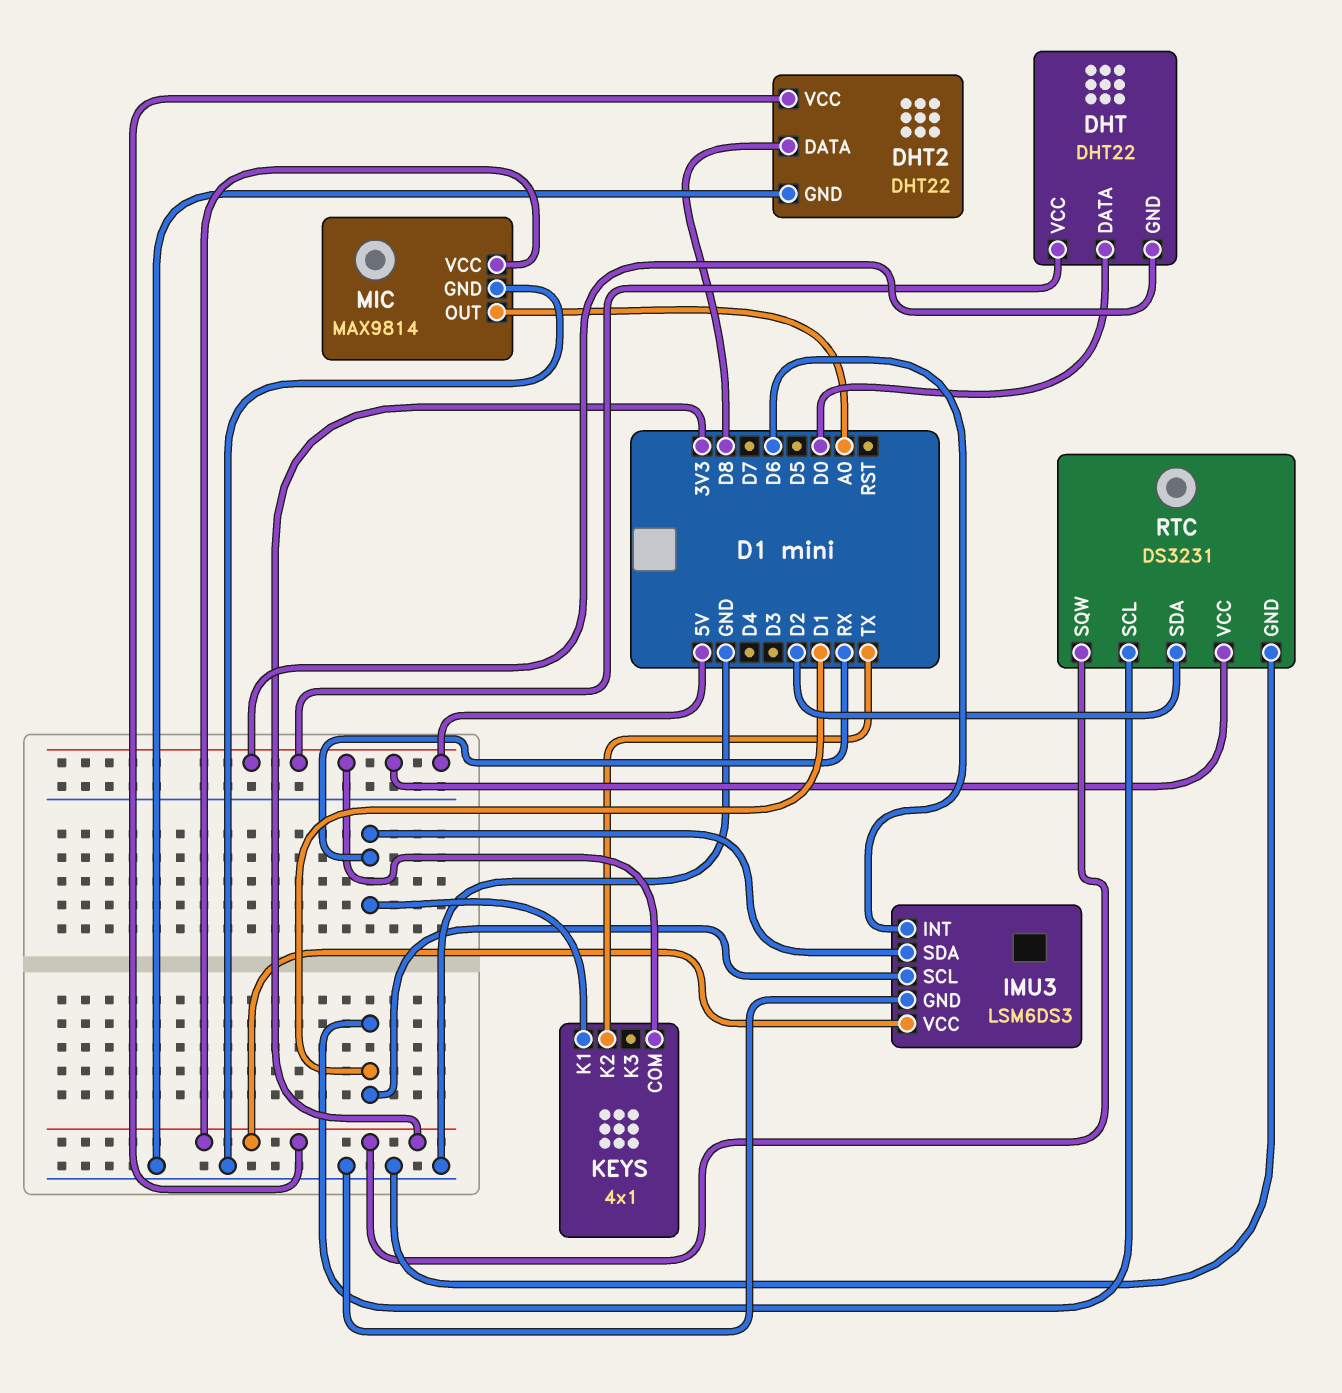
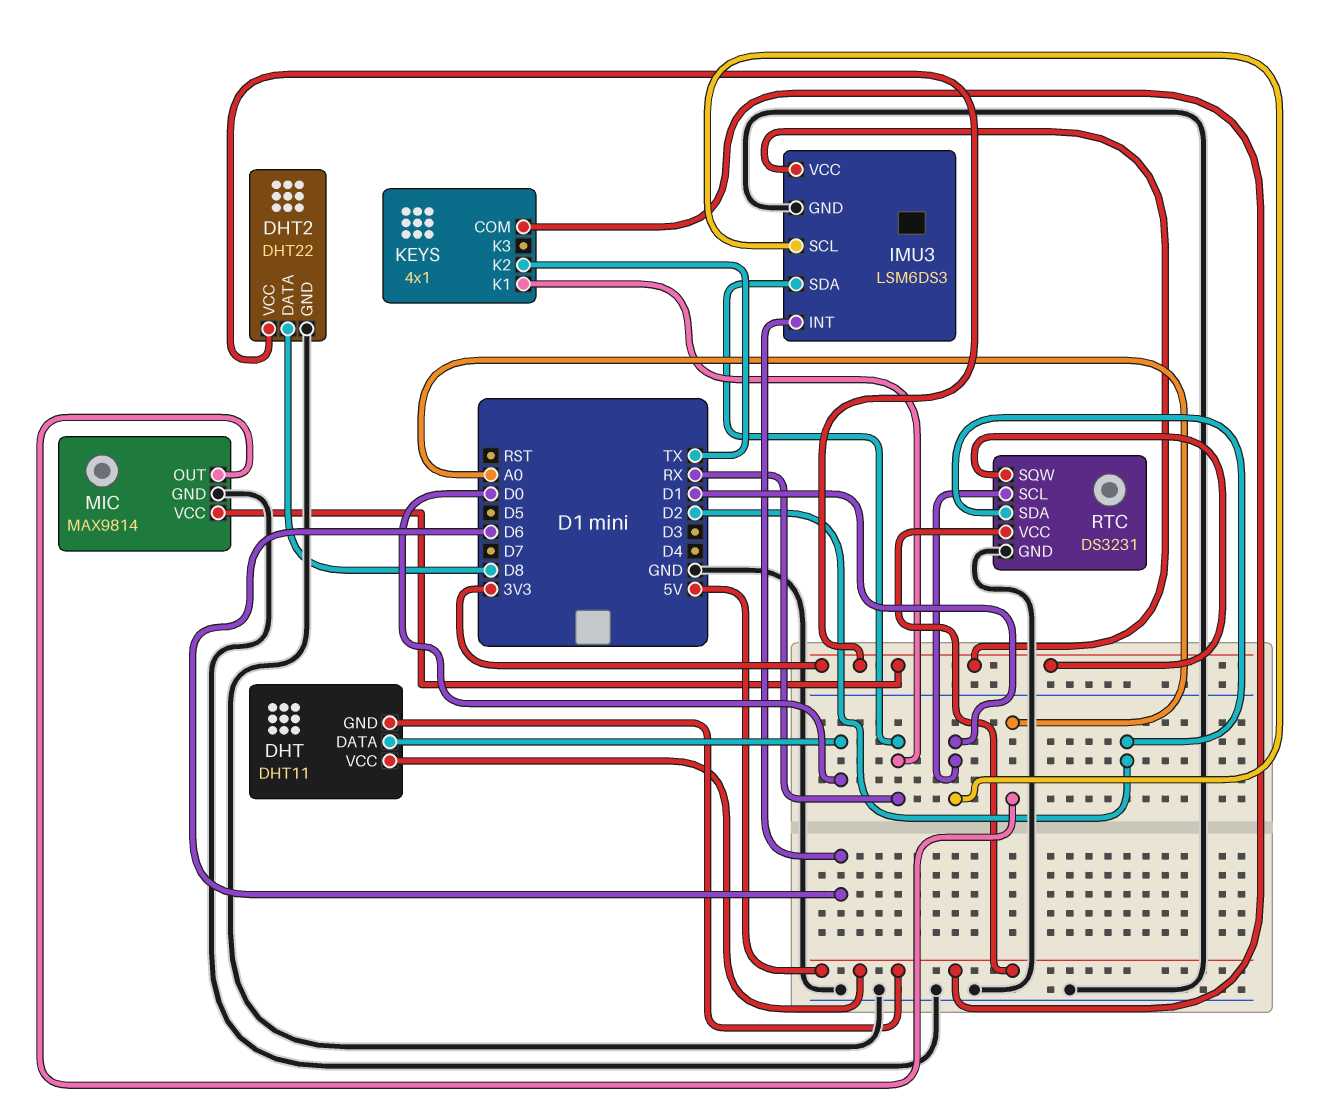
DHT: DHT22 -> DHT11

